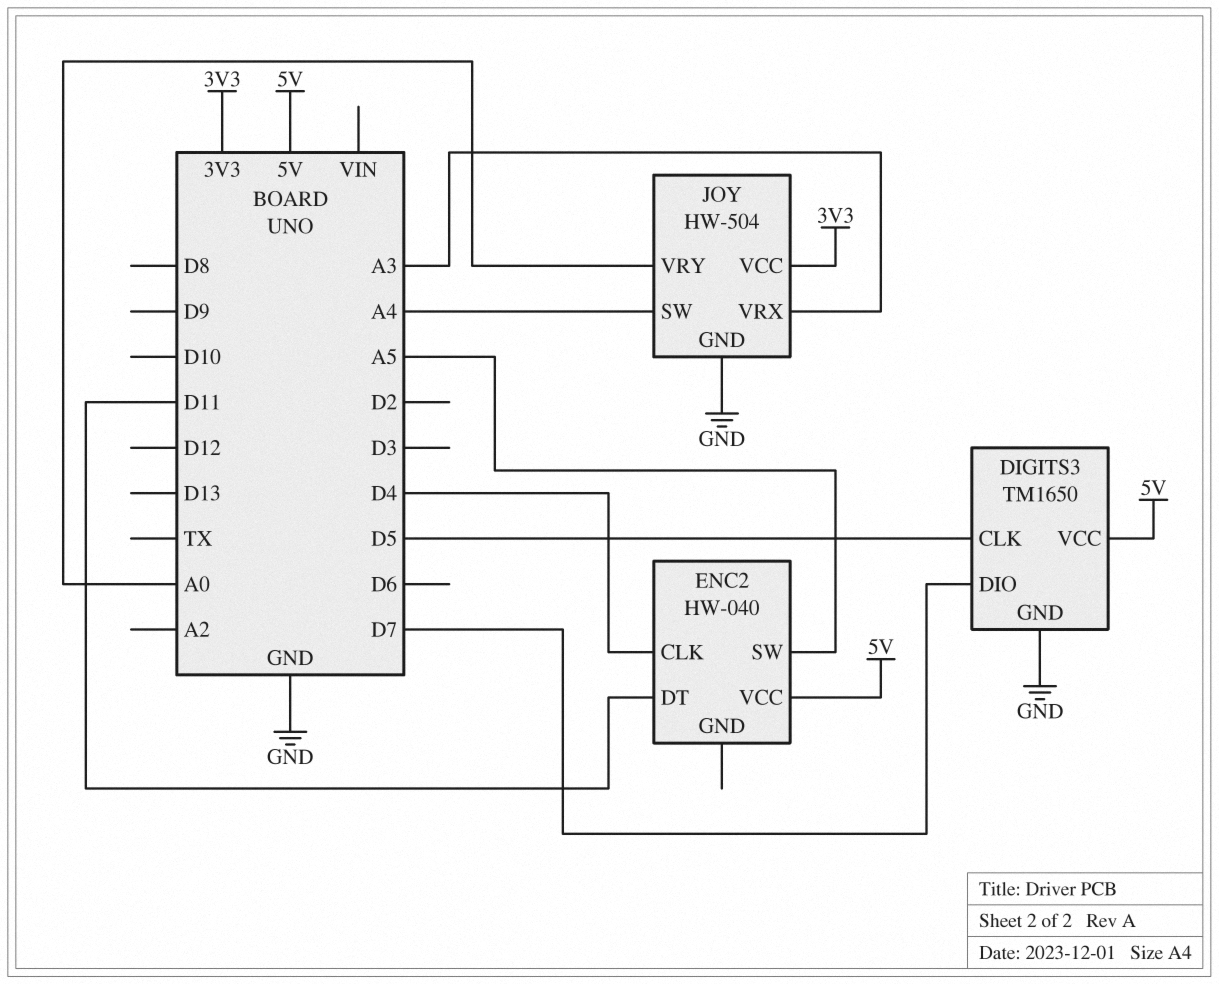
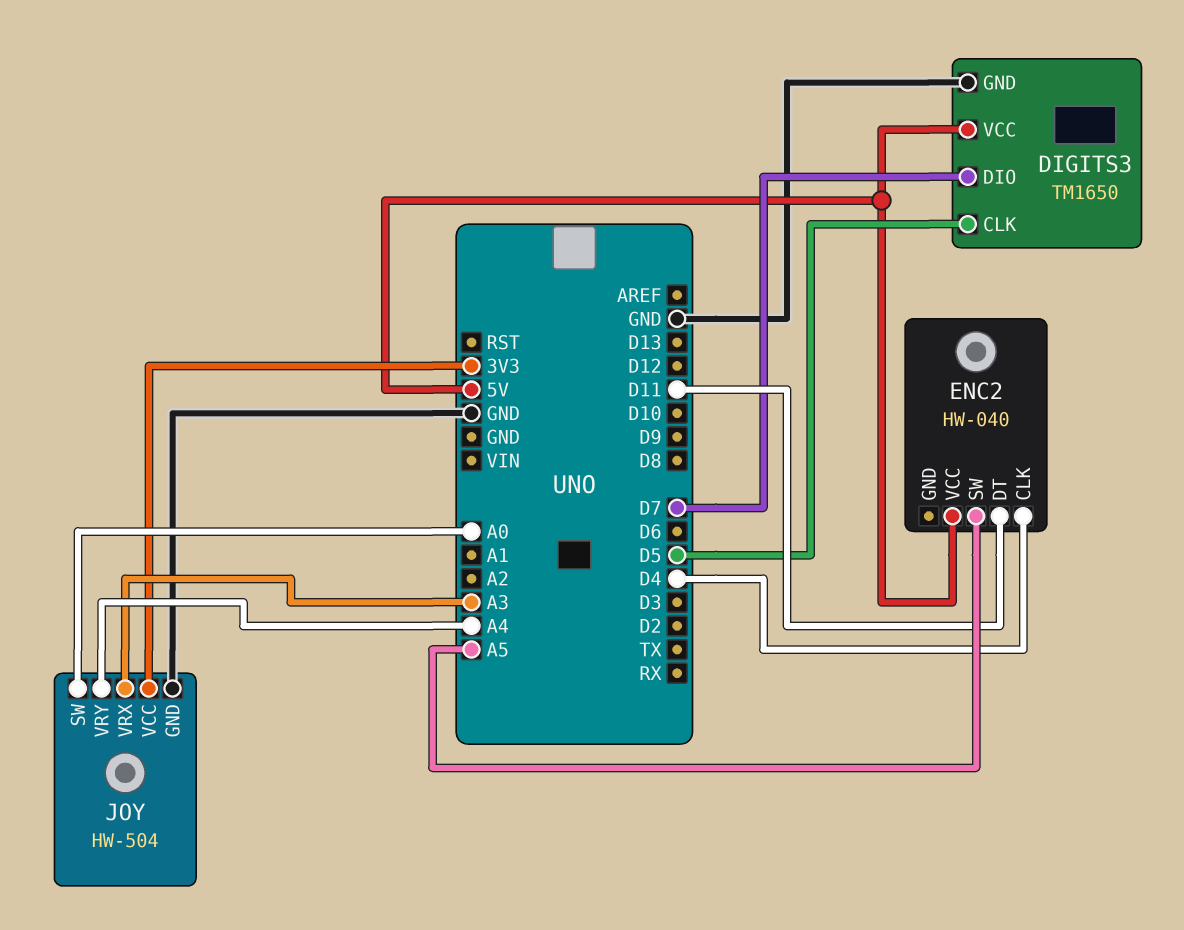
JOY pin SW: A4 -> A0
JOY pin VRY: A0 -> A4

